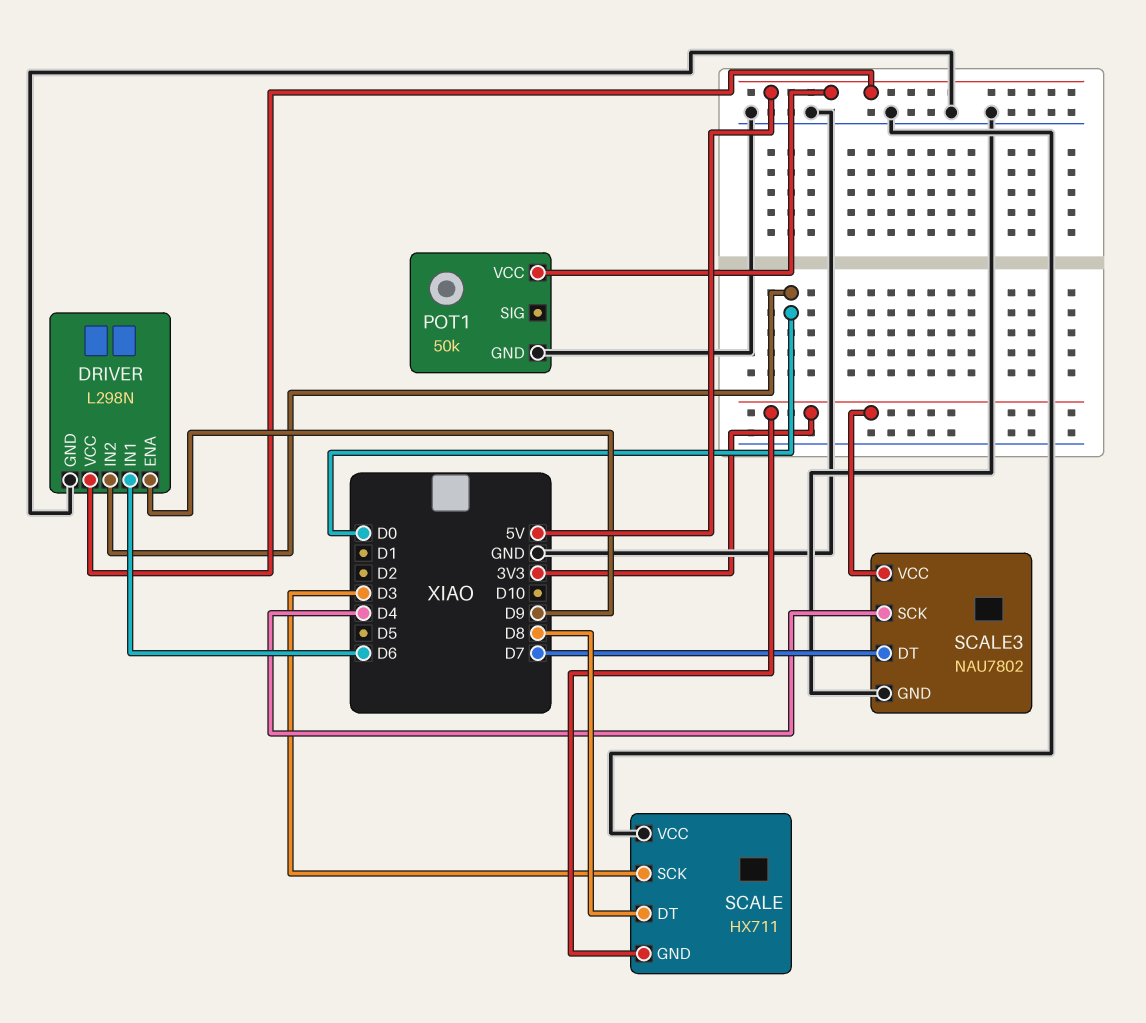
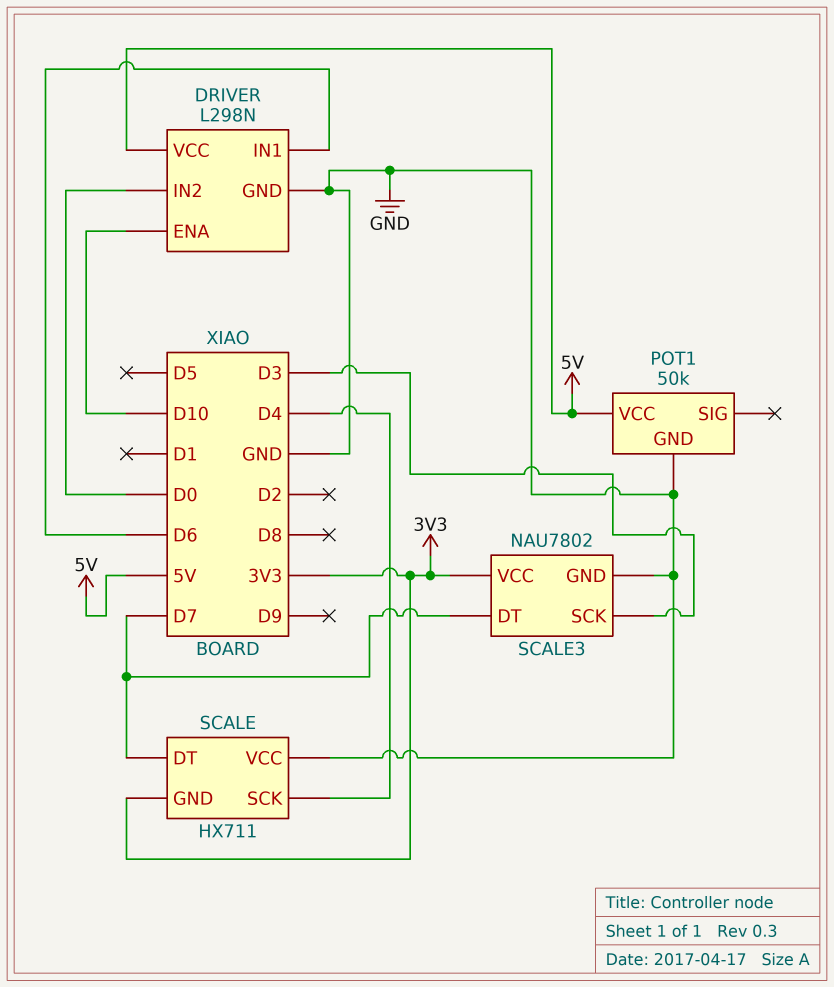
DRIVER pin ENA: D9 -> D10
SCALE pin DT: D8 -> D7
SCALE pin SCK: D3 -> D4
SCALE3 pin SCK: D4 -> D3

